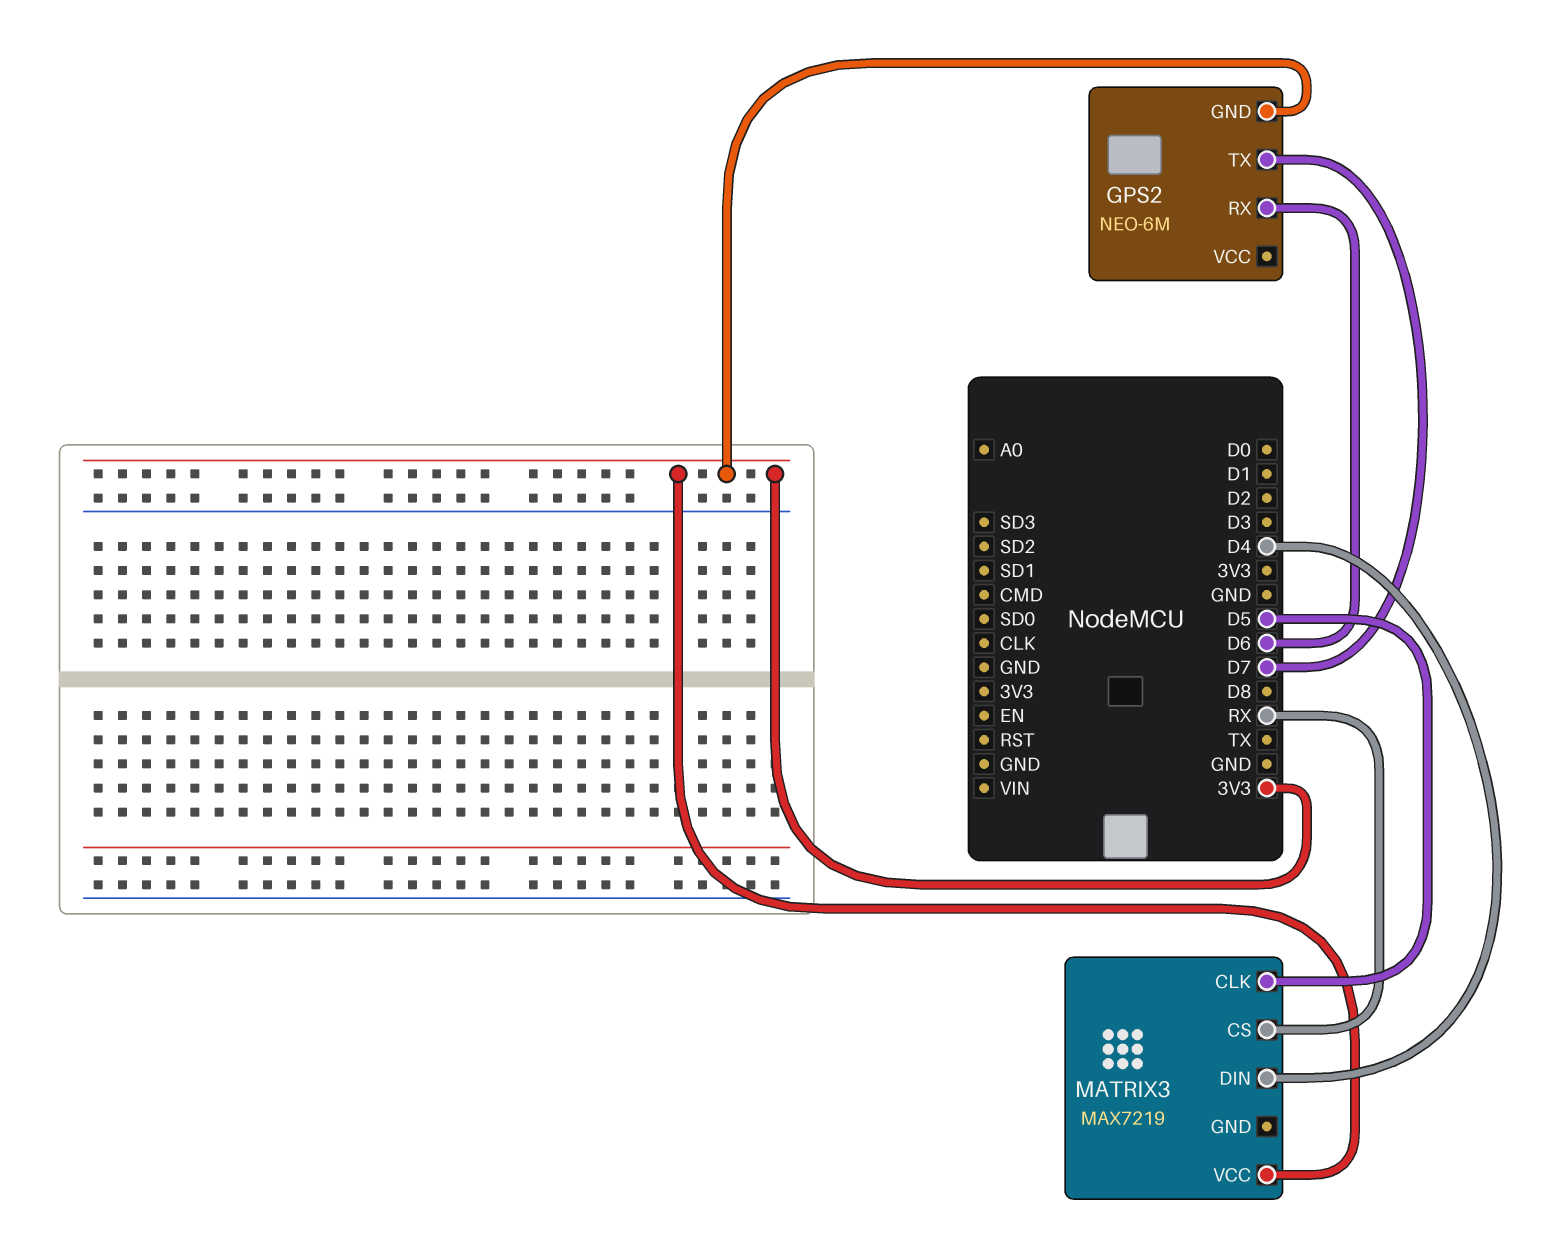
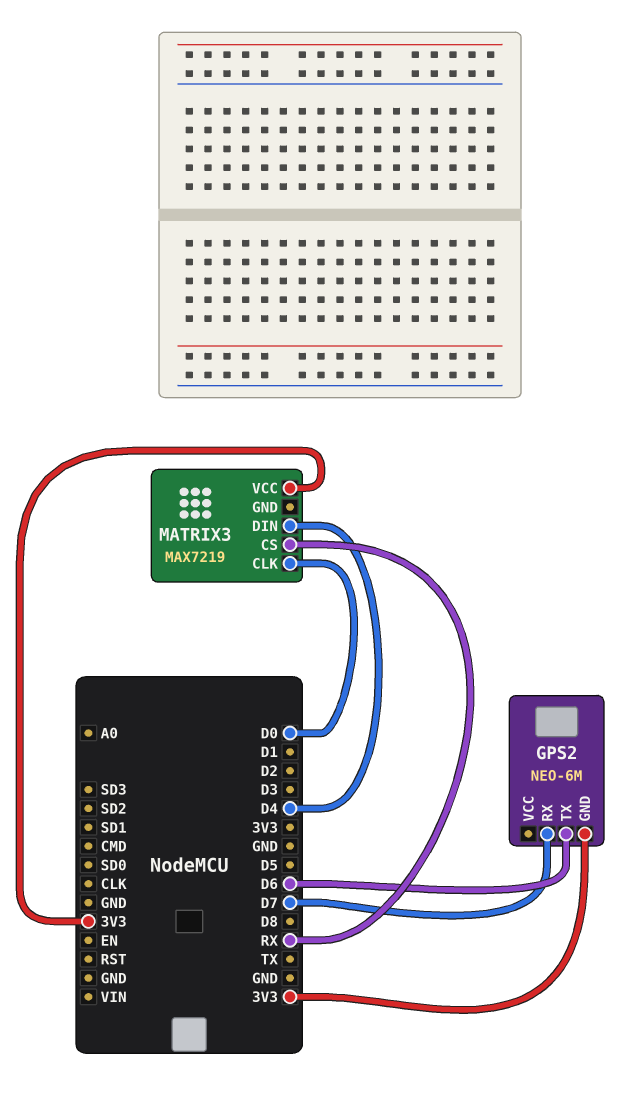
GPS2 pin RX: D6 -> D7
GPS2 pin TX: D7 -> D6
MATRIX3 pin CLK: D5 -> D0

